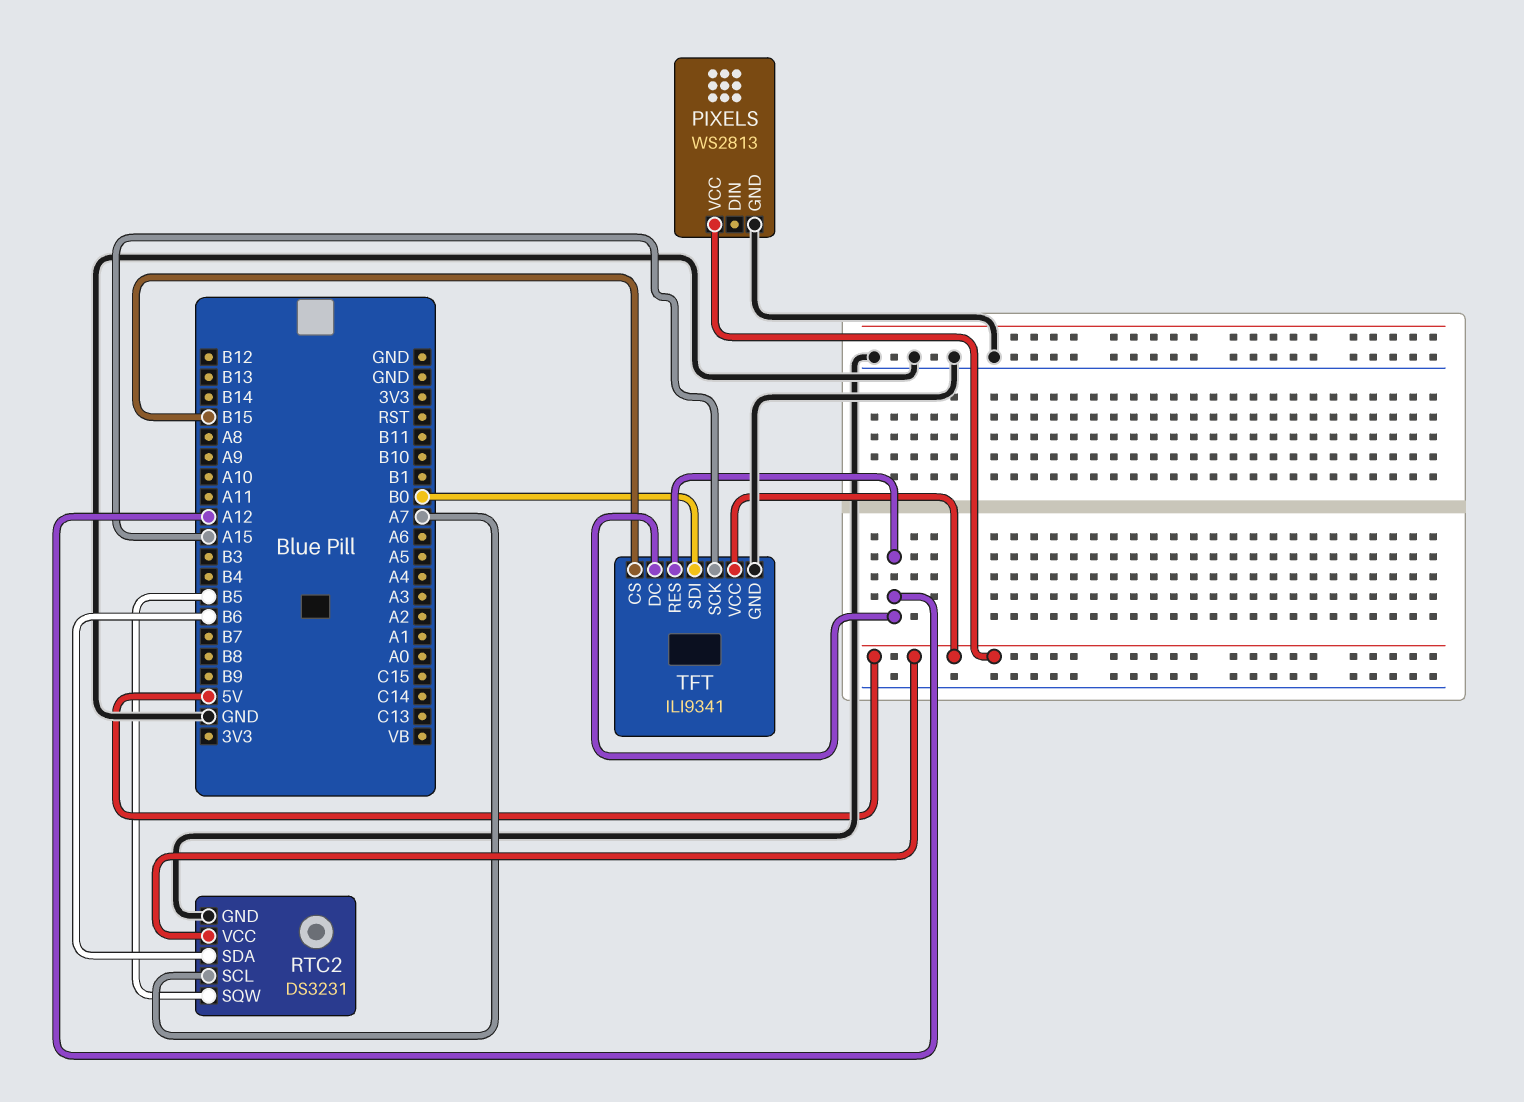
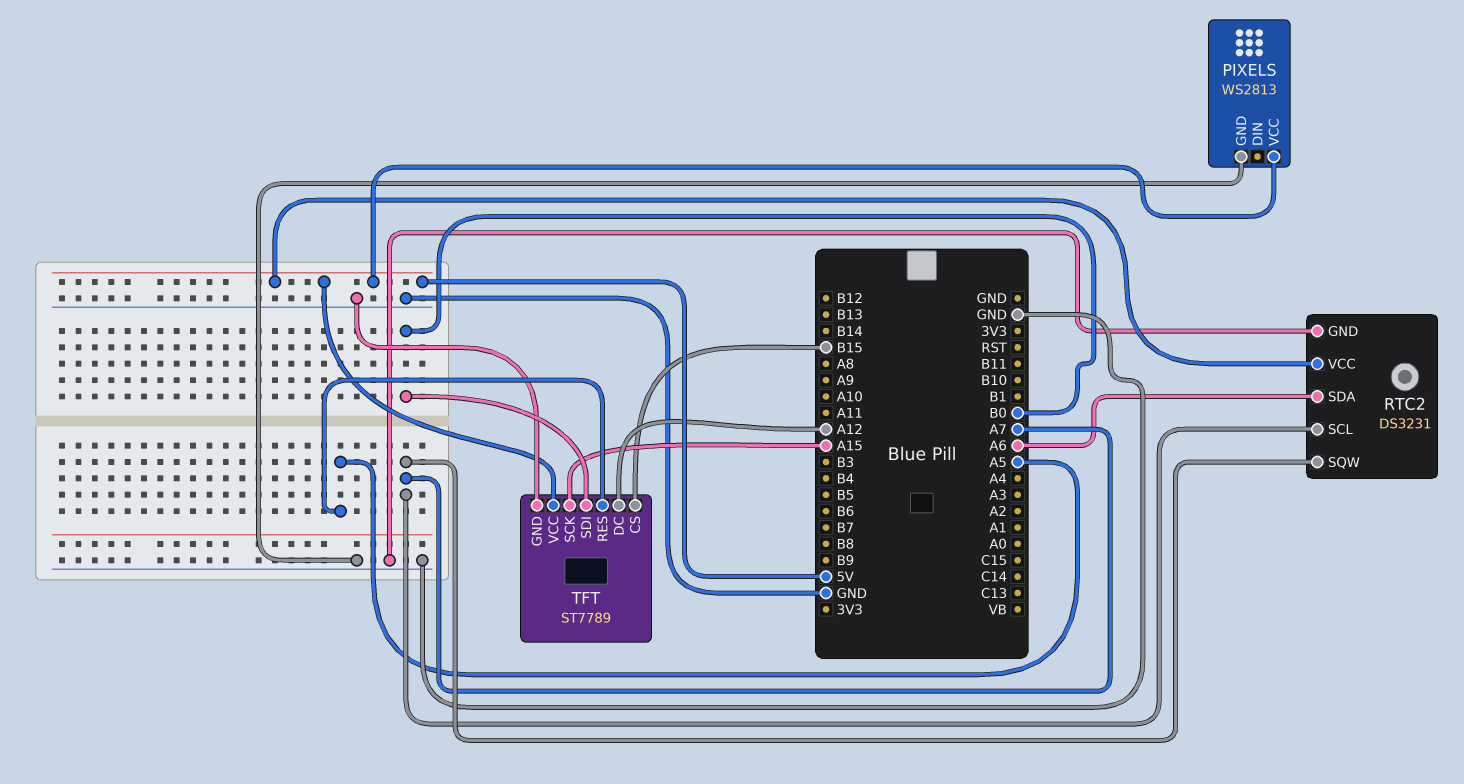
RTC2 pin SDA: B6 -> A6
RTC2 pin SQW: B5 -> A7
TFT: ILI9341 -> ST7789
TFT pin RES: A12 -> A5

